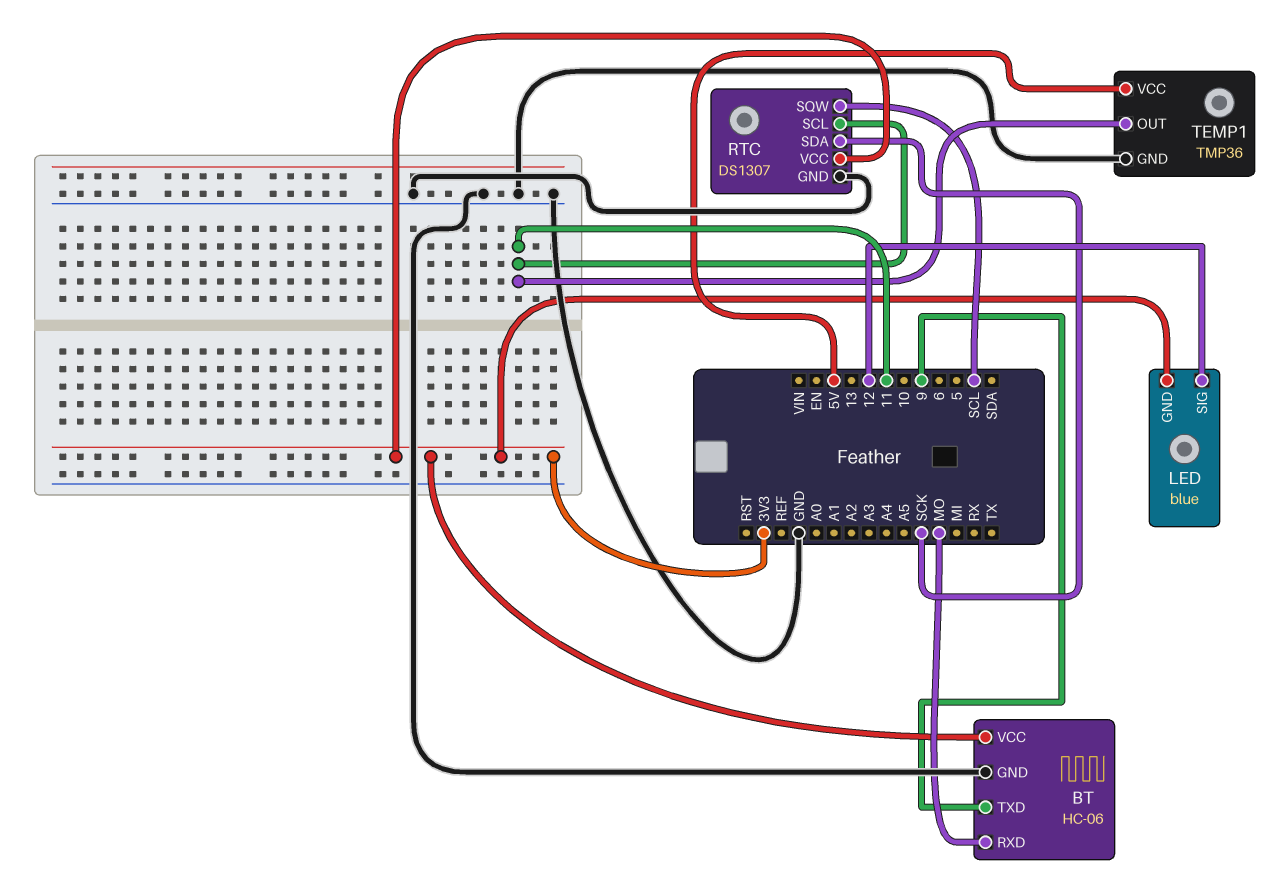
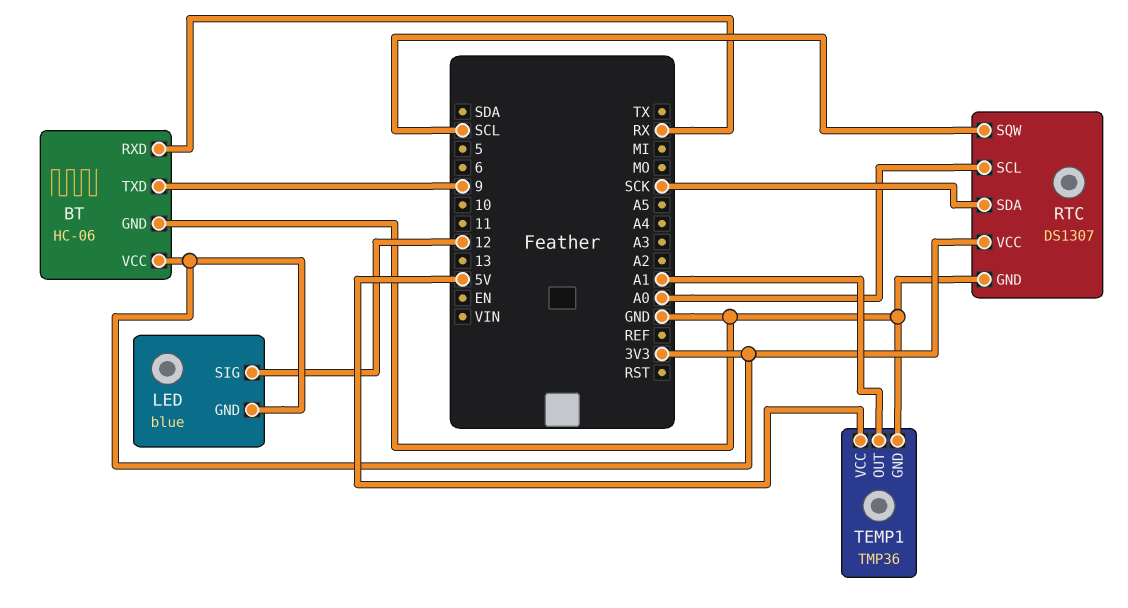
BT pin RXD: MO -> RX
RTC pin SCL: 11 -> A0
TEMP1 pin OUT: 11 -> A1

